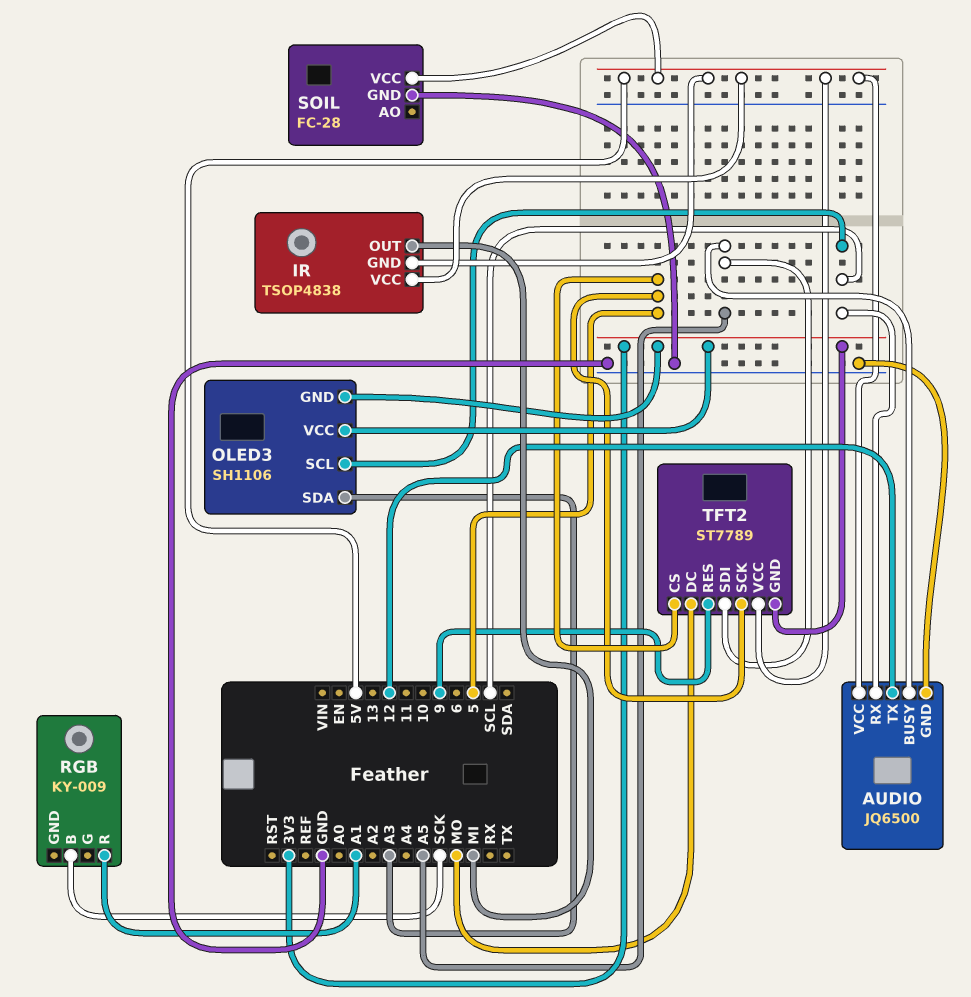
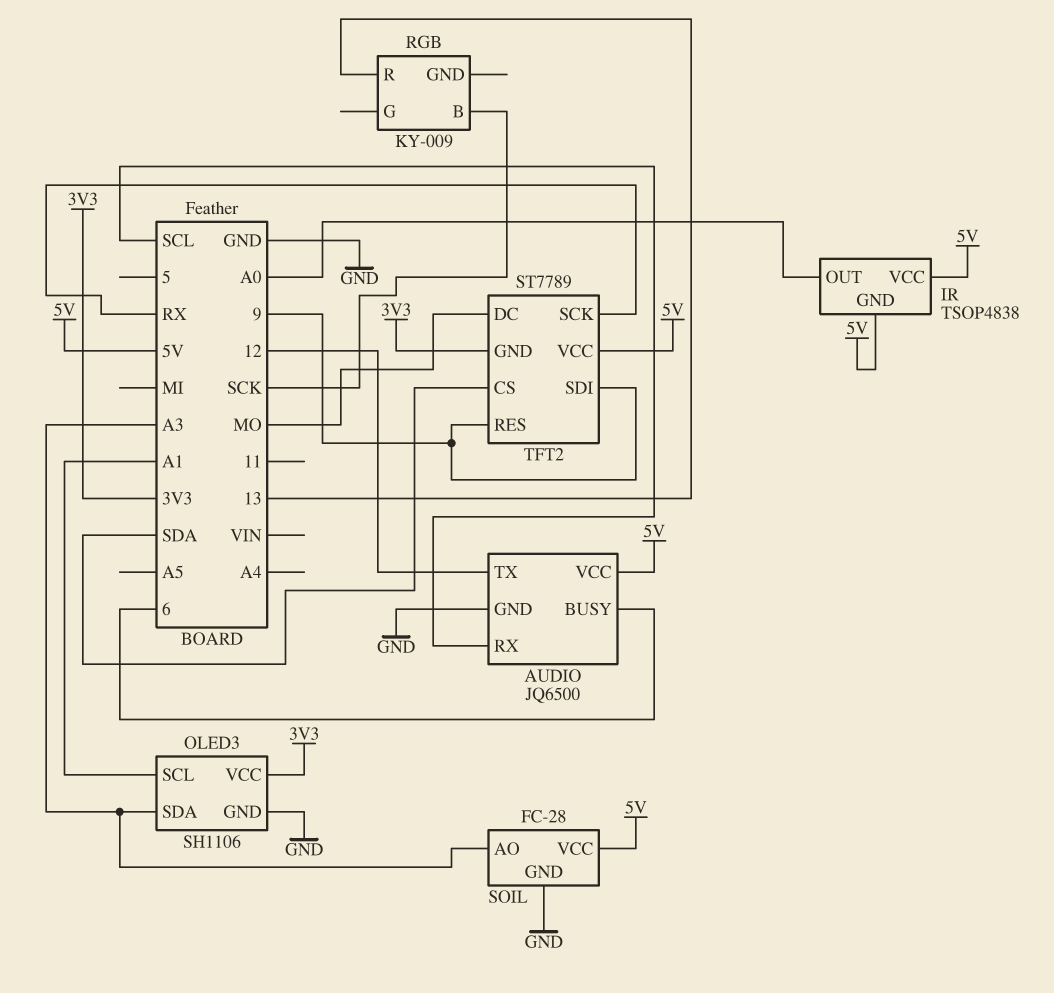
AUDIO pin BUSY: A5 -> 6
IR pin OUT: MI -> A0
OLED3 pin GND: 3V3 -> GND
OLED3 pin SCL: SCL -> A1
RGB pin R: A1 -> 13
SOIL pin AO: none -> A3
TFT2 pin CS: 5 -> SDA
TFT2 pin SCK: 5 -> RX
TFT2 pin SDI: A5 -> 9

